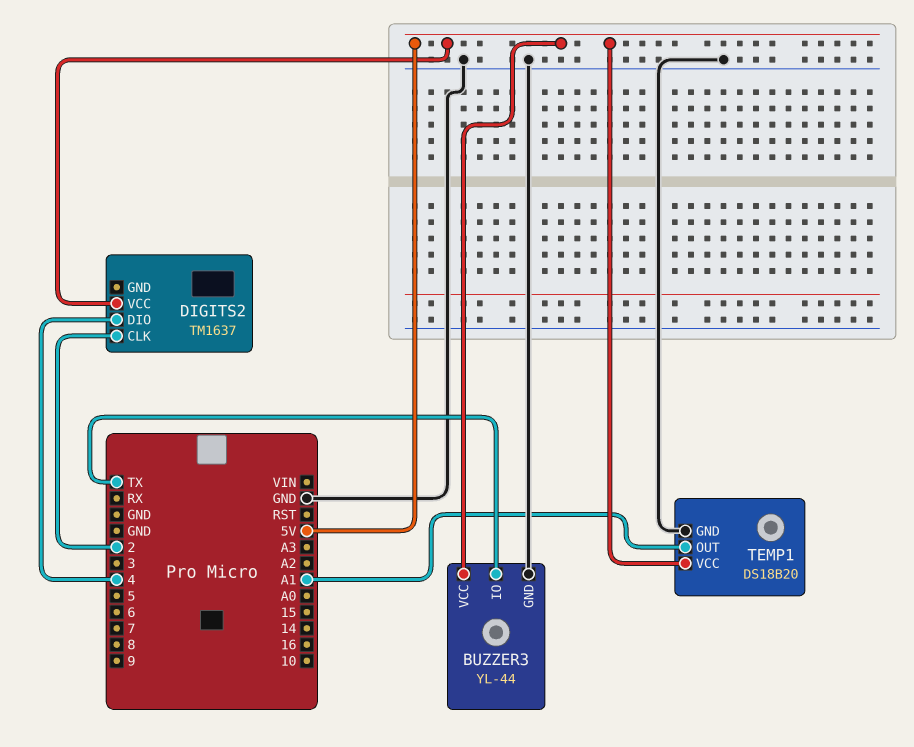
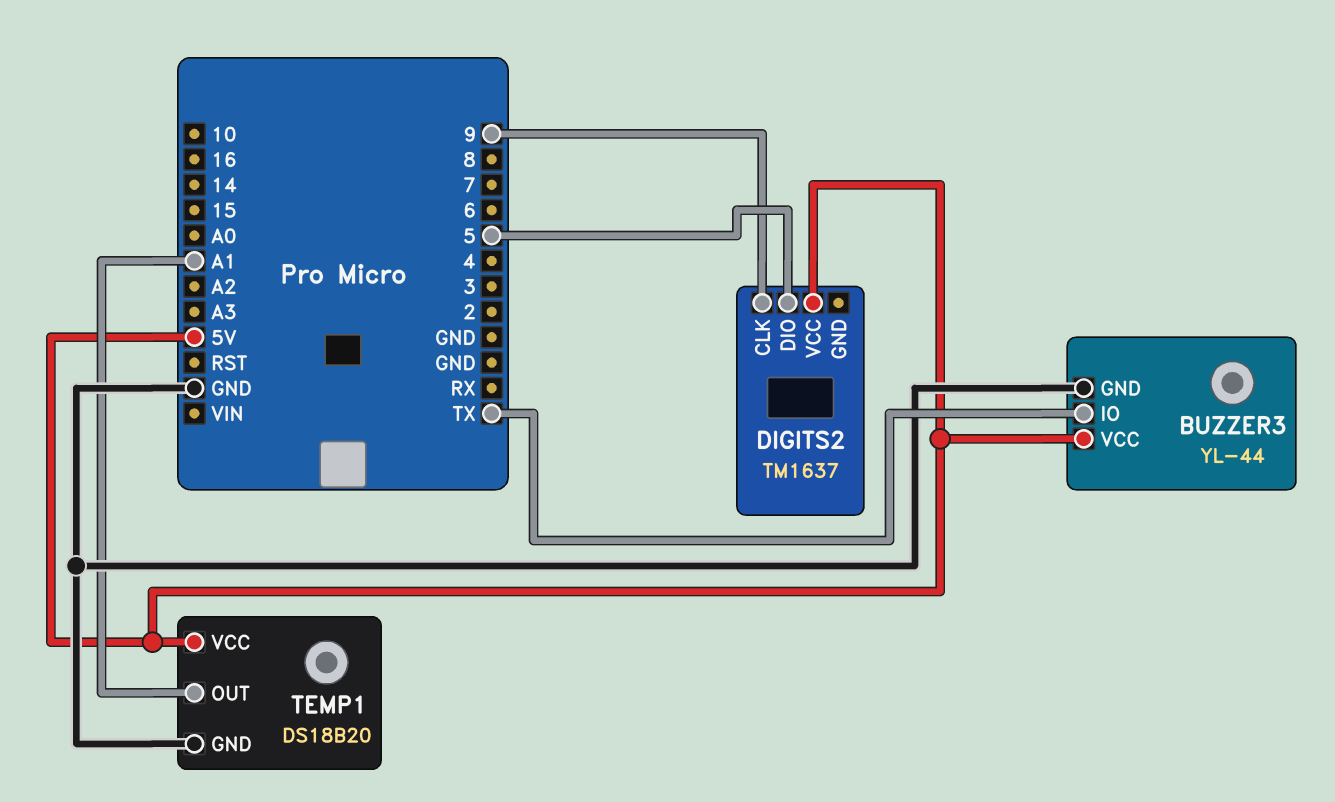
DIGITS2 pin CLK: 2 -> 9
DIGITS2 pin DIO: 4 -> 5

